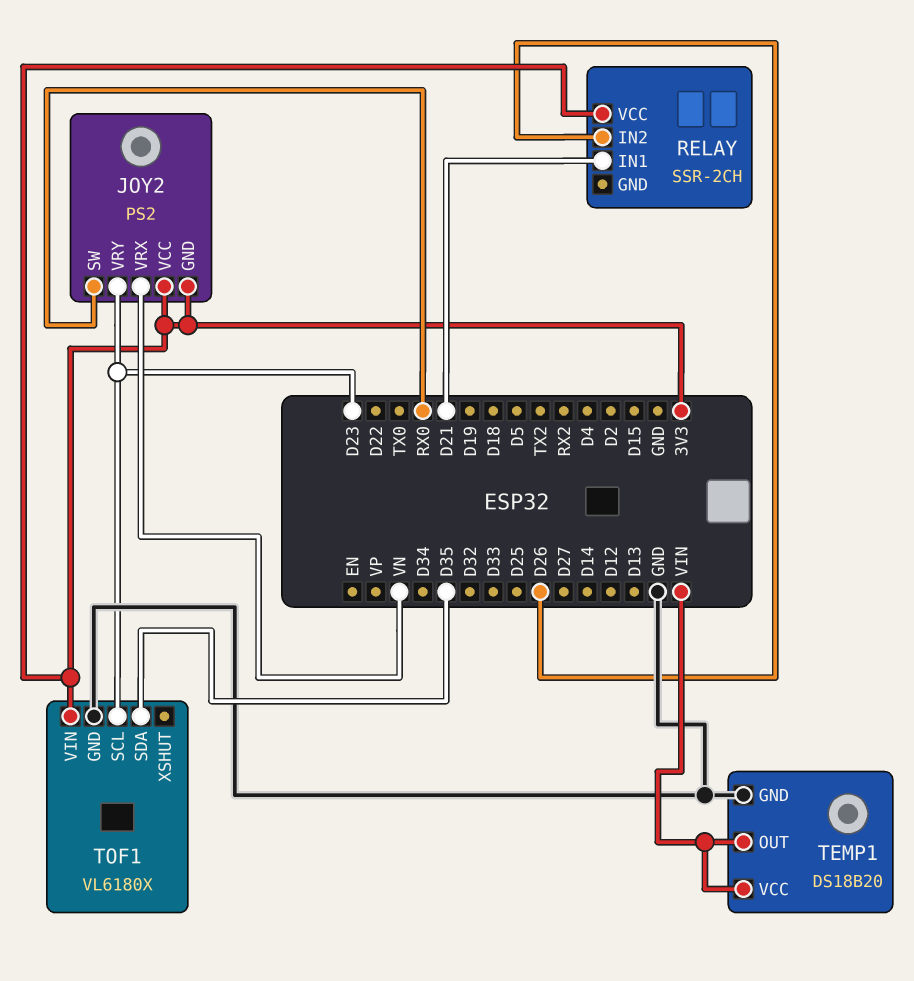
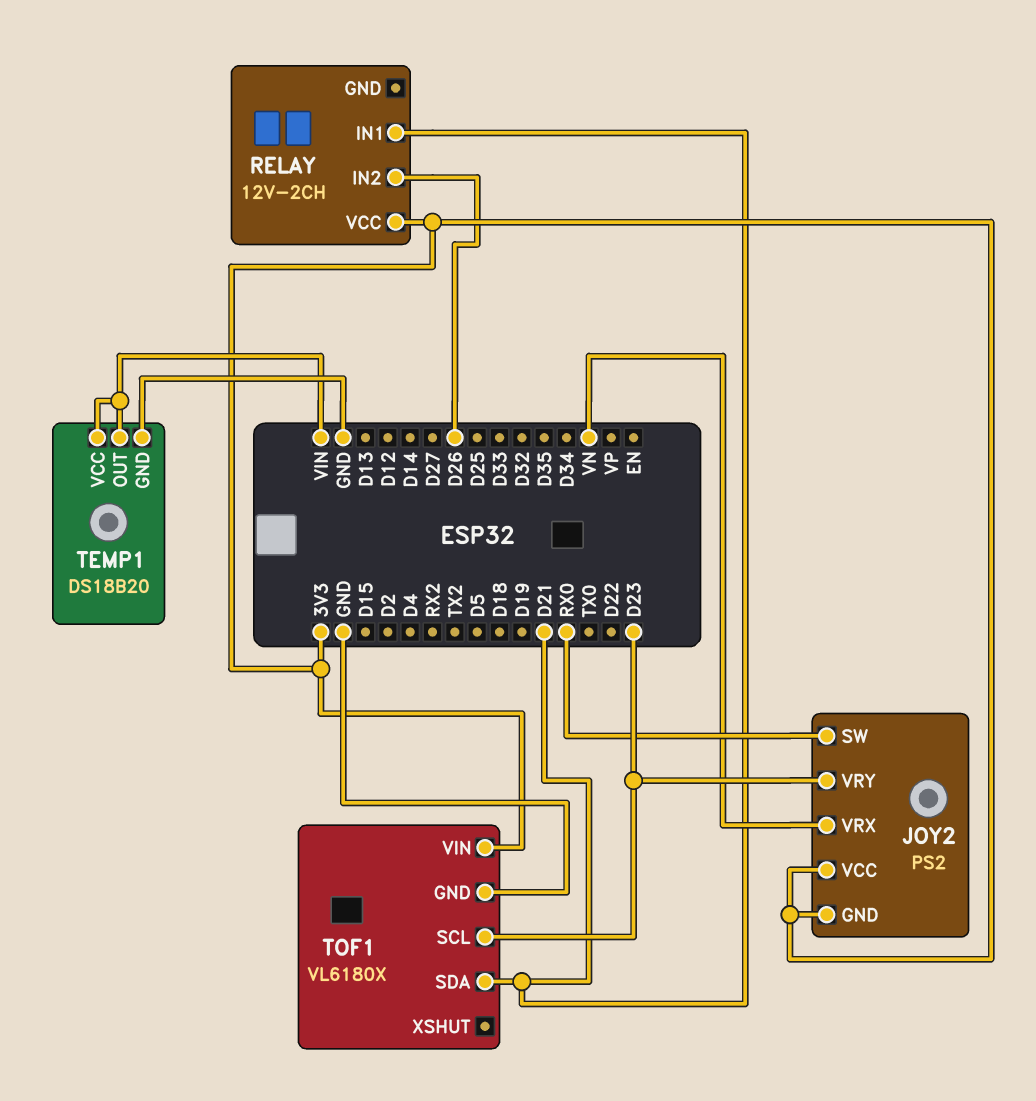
RELAY: SSR-2CH -> 12V-2CH
TOF1 pin SDA: D35 -> D21

